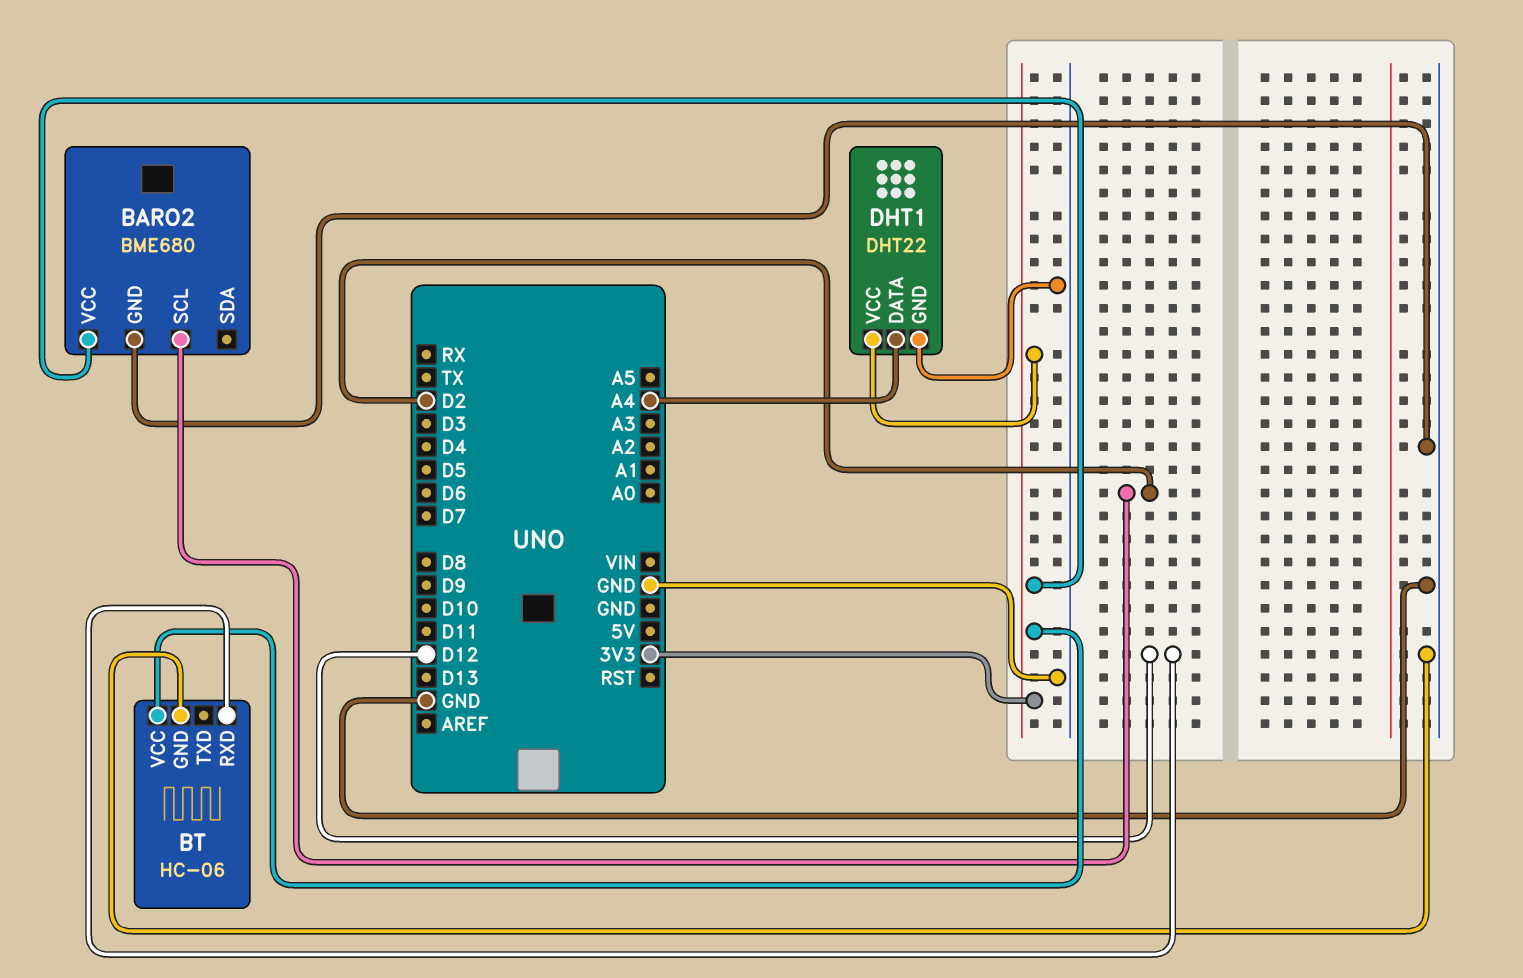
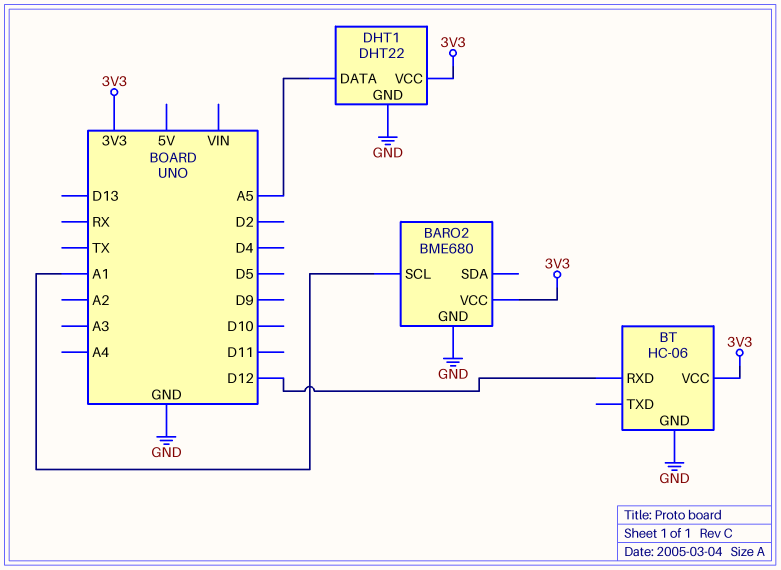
BARO2 pin SCL: D2 -> A1
DHT1 pin DATA: A4 -> A5

